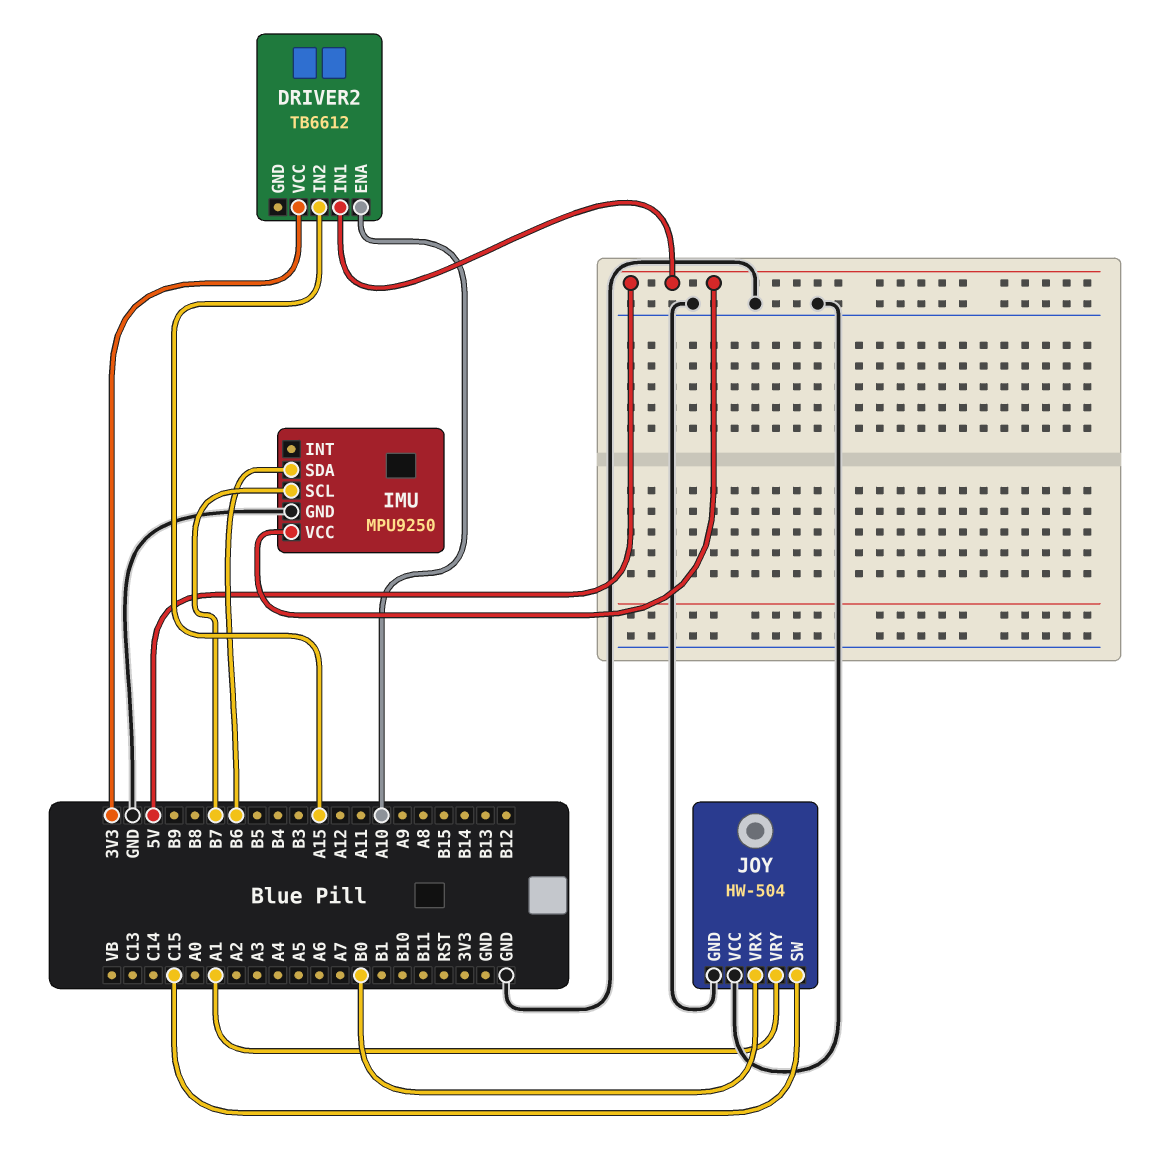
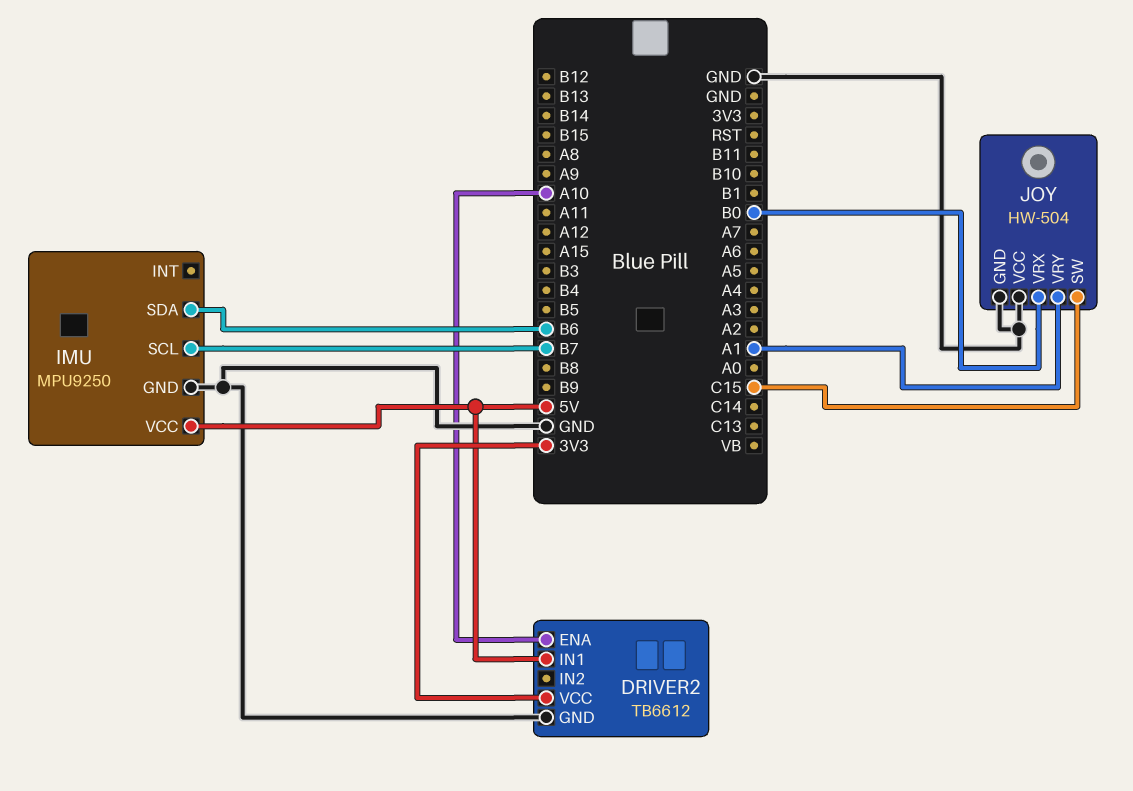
DRIVER2 pin GND: none -> GND
DRIVER2 pin IN2: A15 -> none

